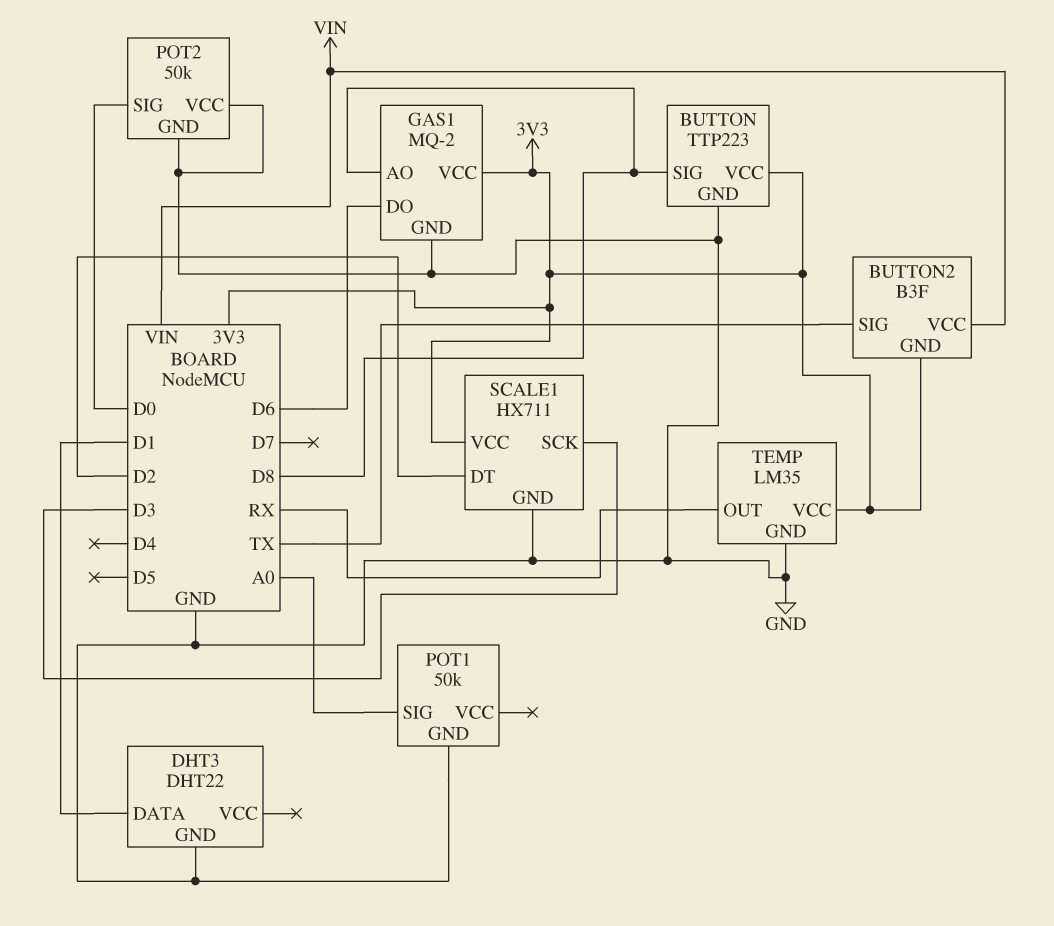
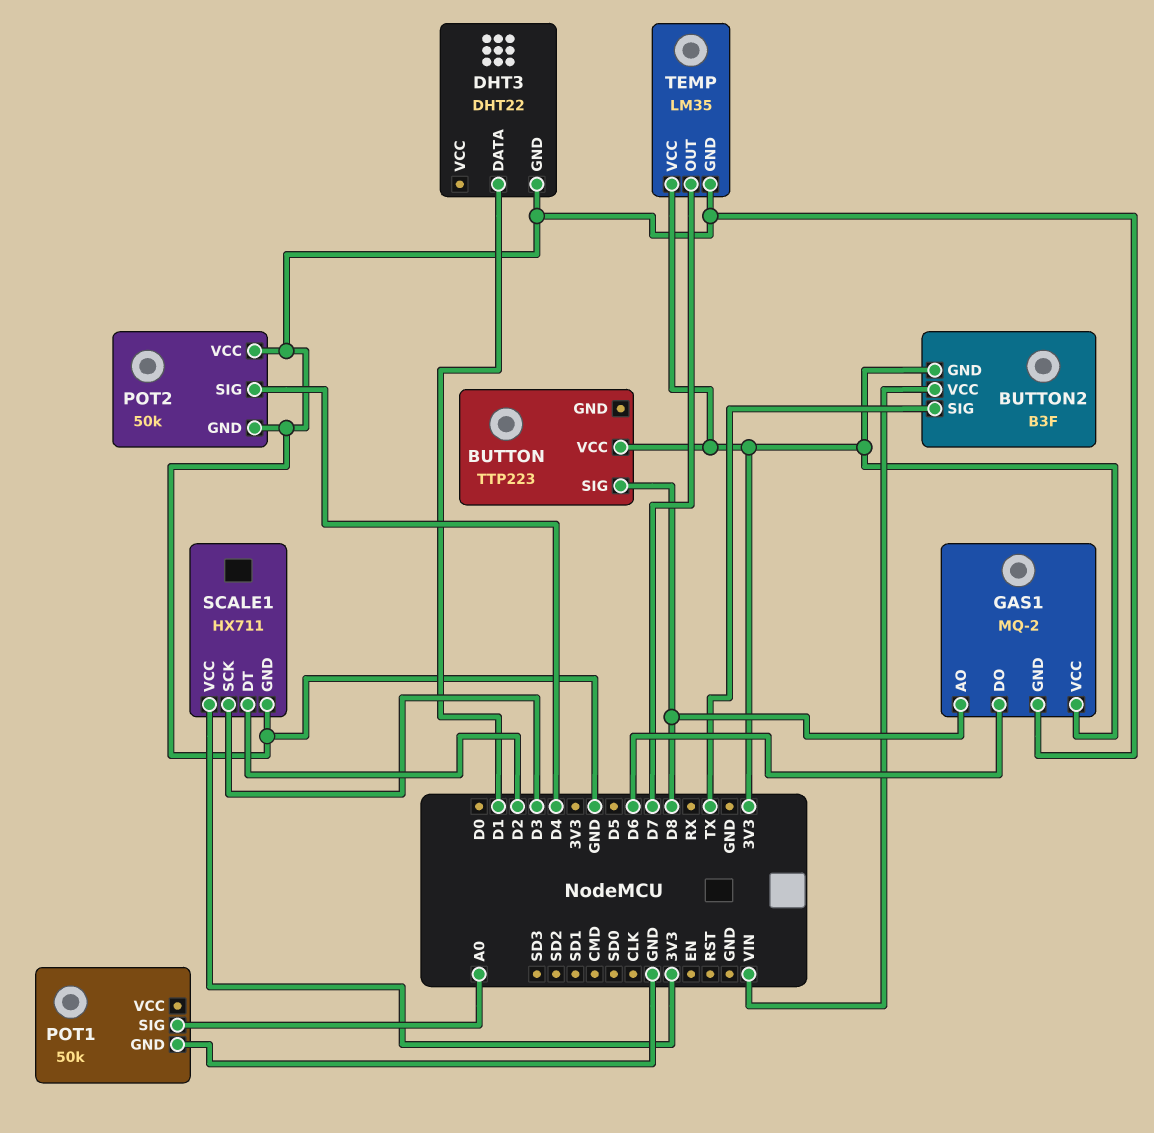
BUTTON pin GND: GND -> none
POT2 pin SIG: D0 -> D4
TEMP pin OUT: RX -> D7

